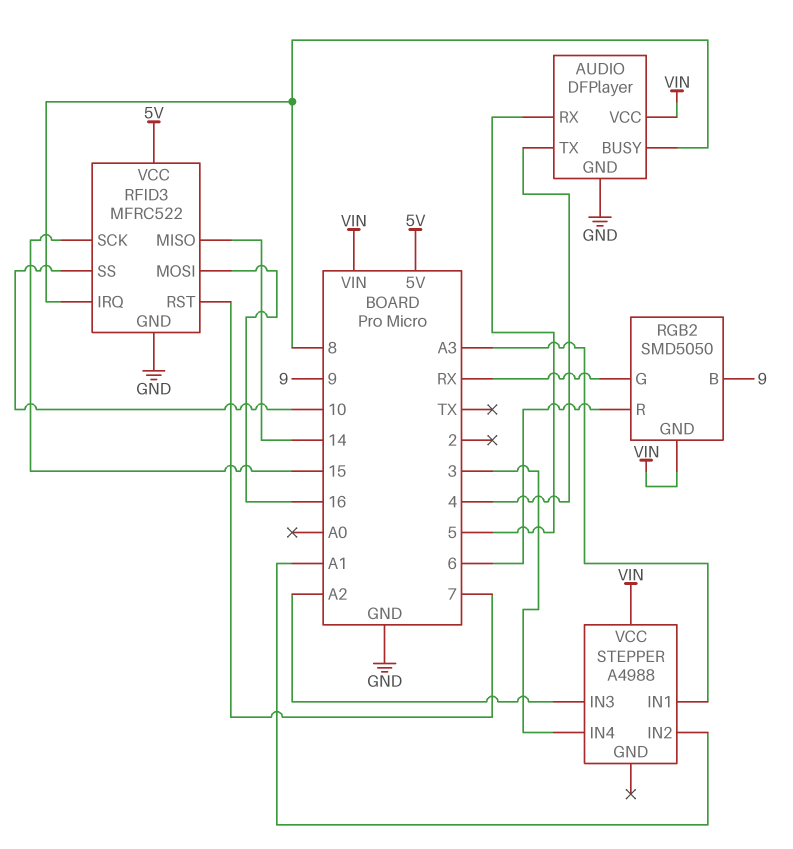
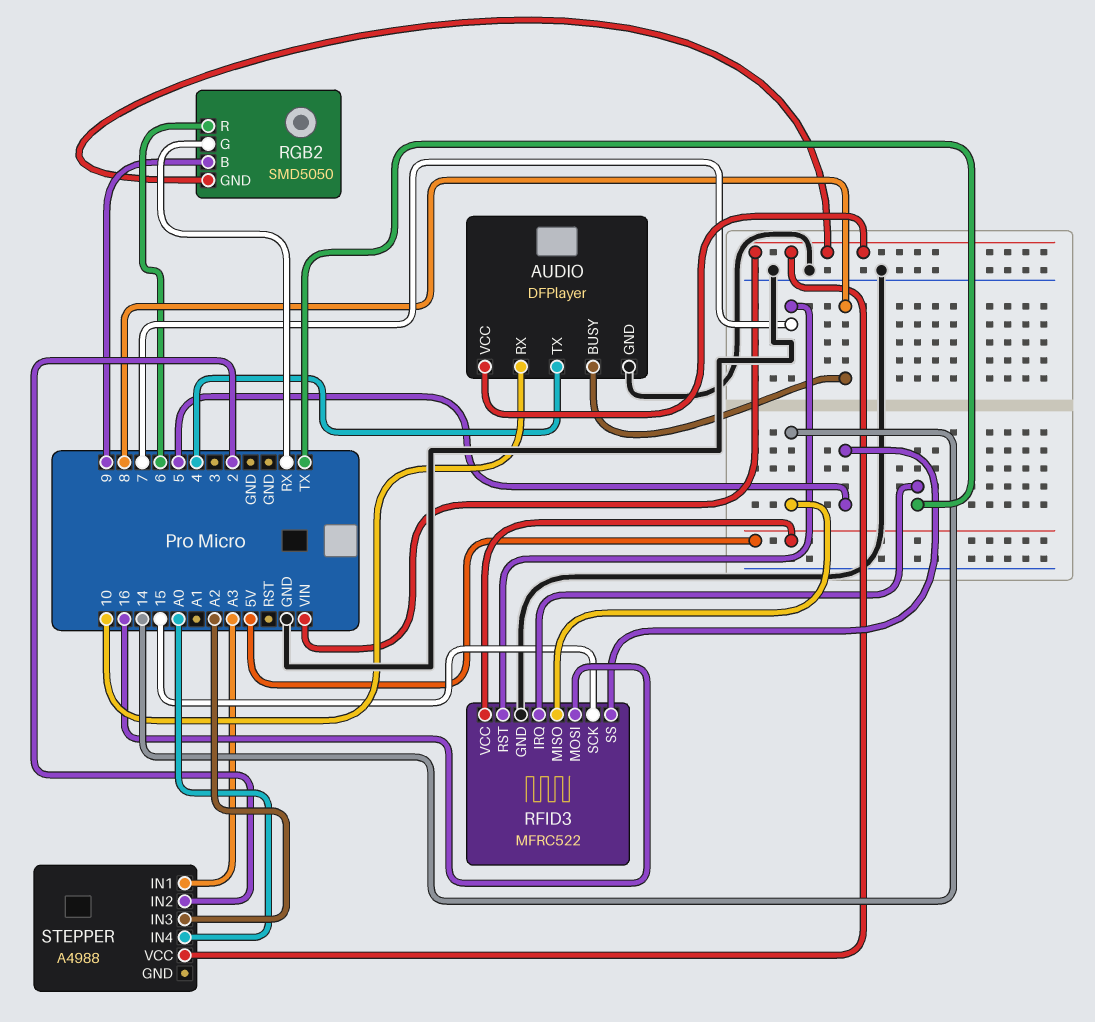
AUDIO pin RX: 5 -> 10
RFID3 pin IRQ: 8 -> TX
RFID3 pin SS: 10 -> 5
STEPPER pin IN2: A1 -> 2
STEPPER pin IN4: 3 -> A0

